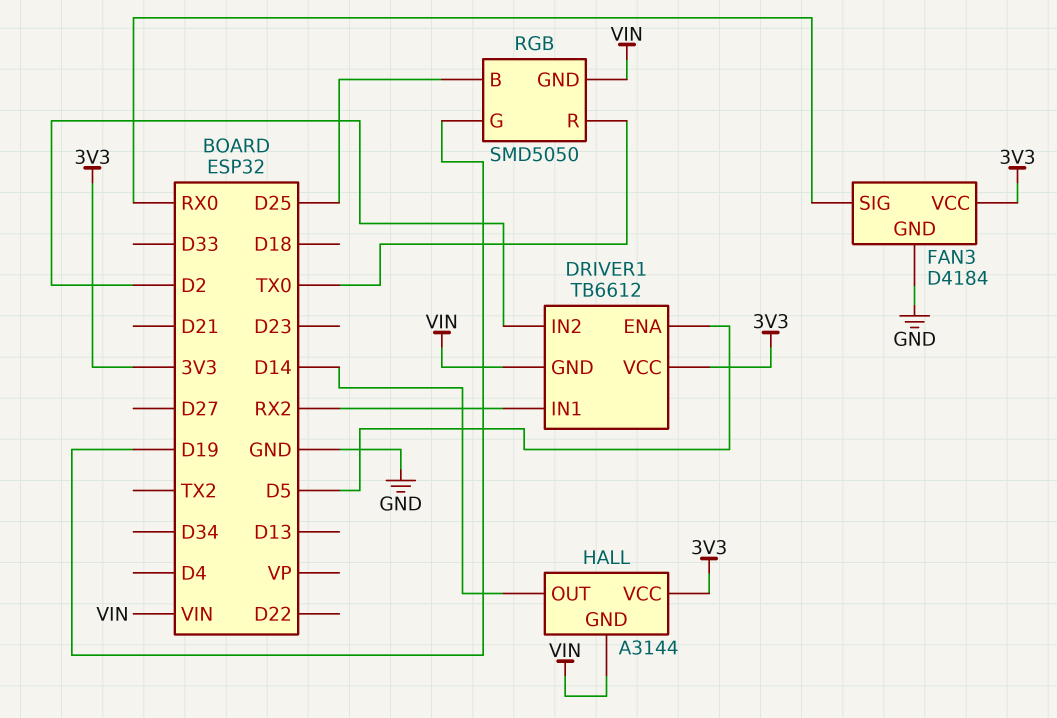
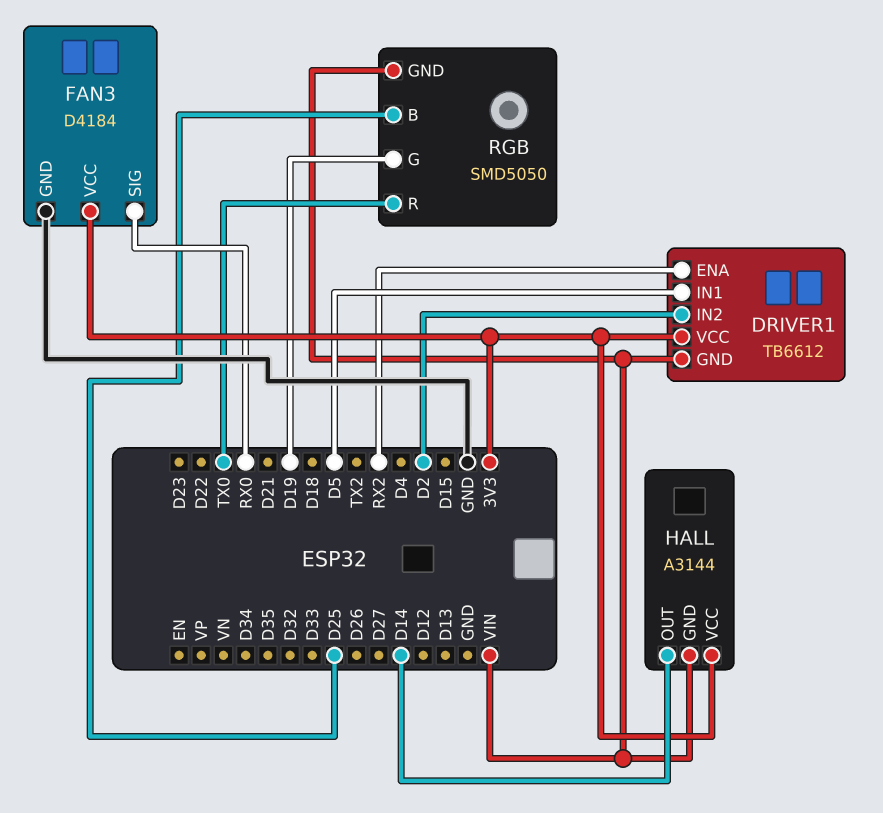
DRIVER1 pin ENA: D5 -> RX2
DRIVER1 pin IN1: RX2 -> D5

